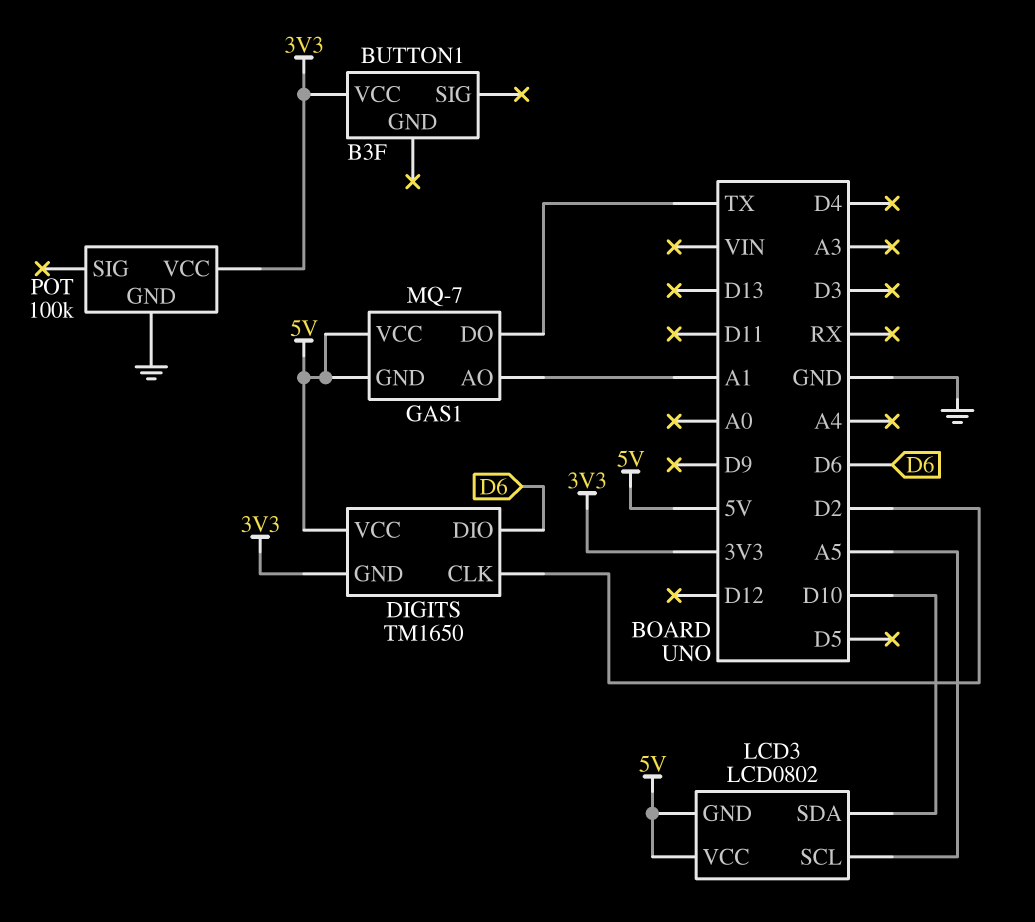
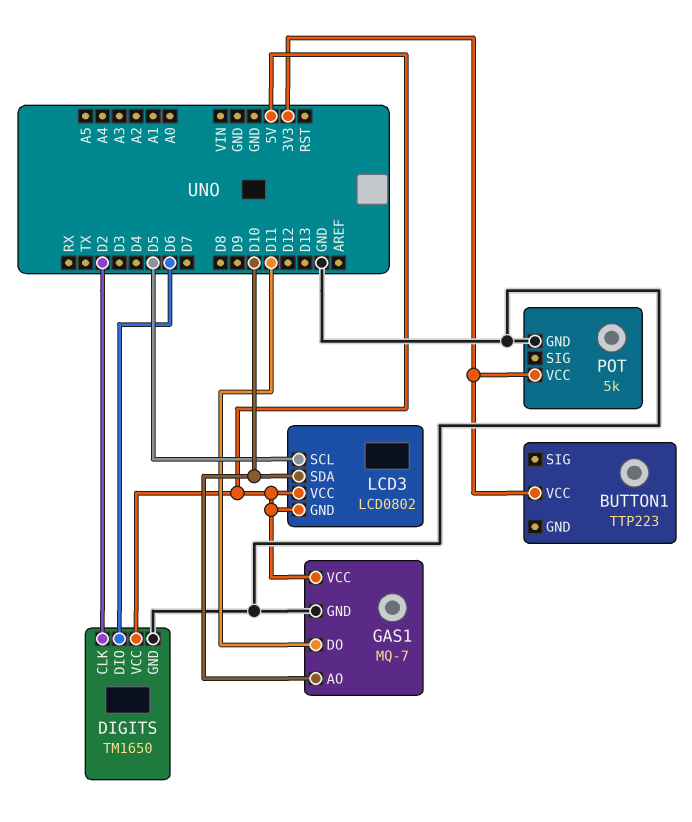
BUTTON1: B3F -> TTP223
DIGITS pin GND: 3V3 -> GND
GAS1 pin AO: A1 -> D10
GAS1 pin DO: TX -> D11
GAS1 pin GND: 5V -> GND
LCD3 pin SCL: A5 -> D5
POT: 100k -> 5k

